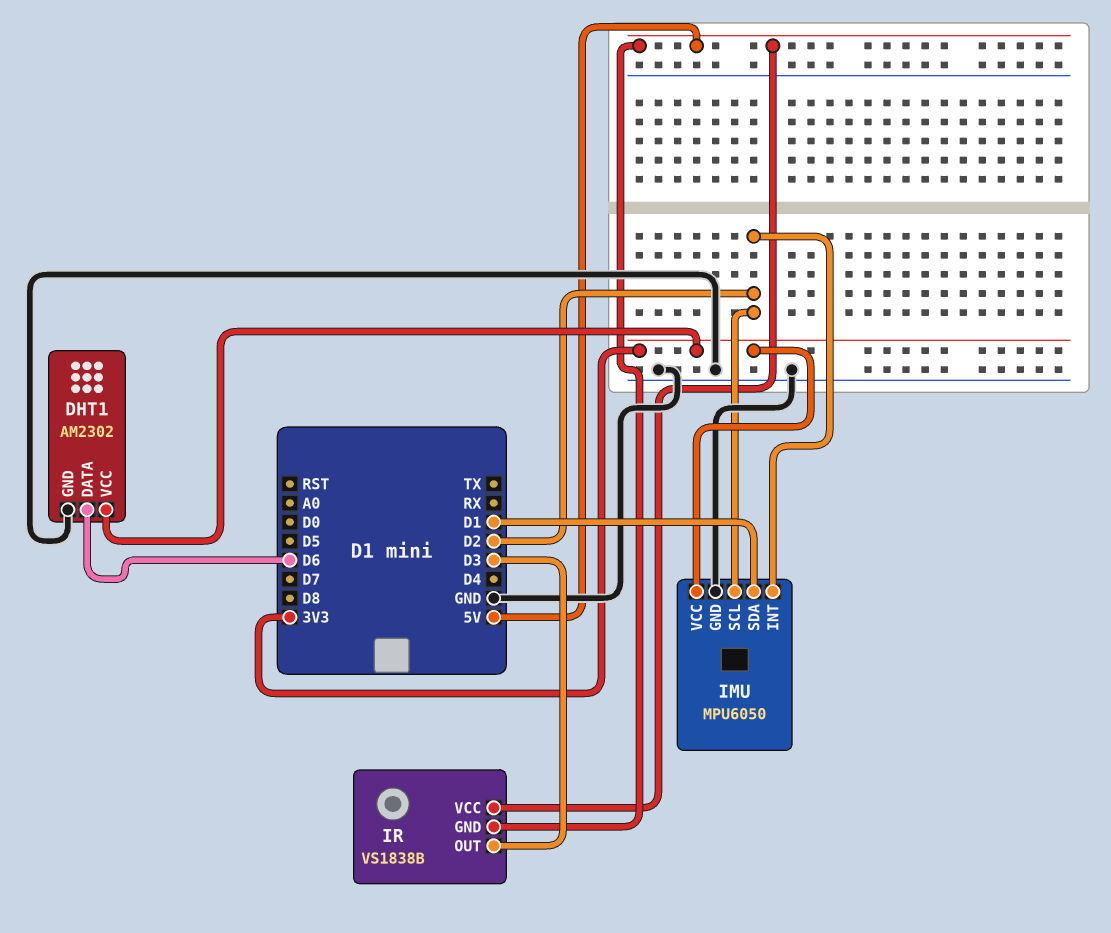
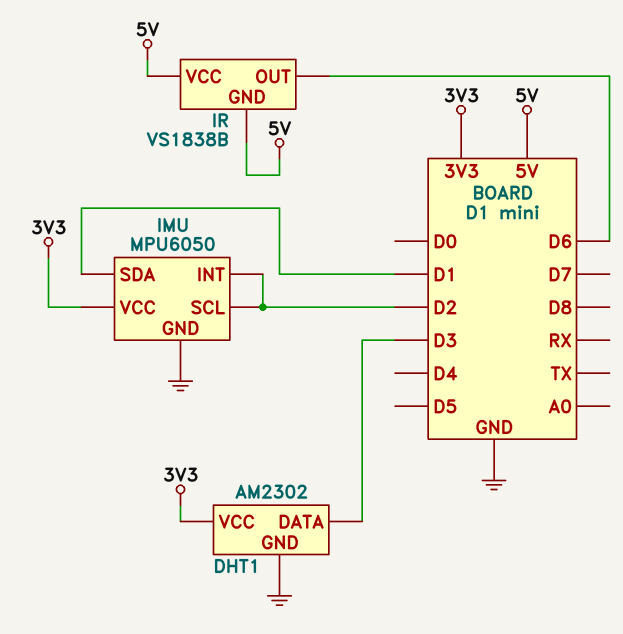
DHT1 pin DATA: D6 -> D3
IR pin OUT: D3 -> D6

